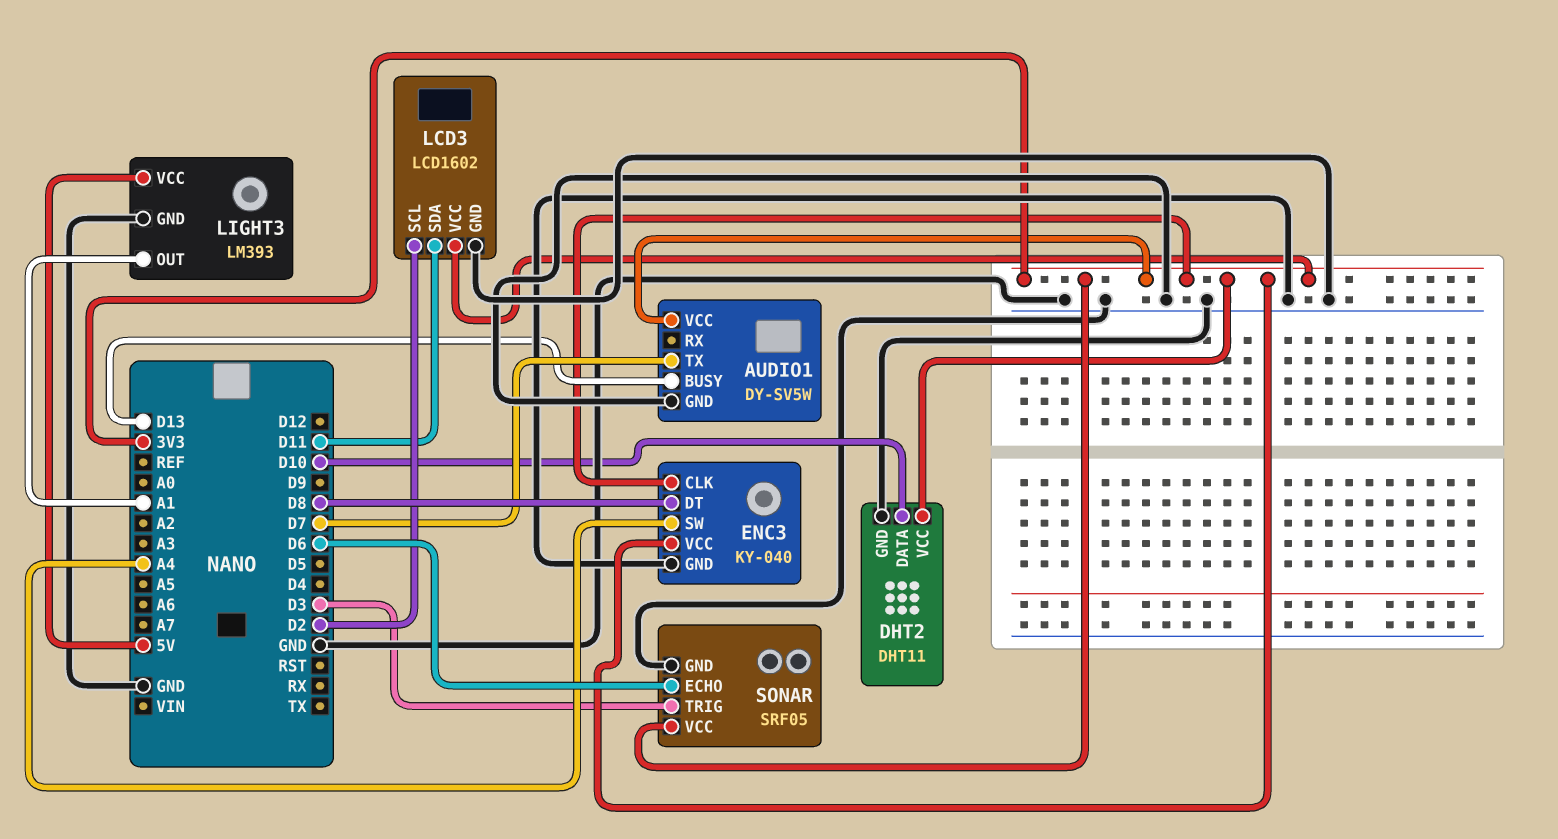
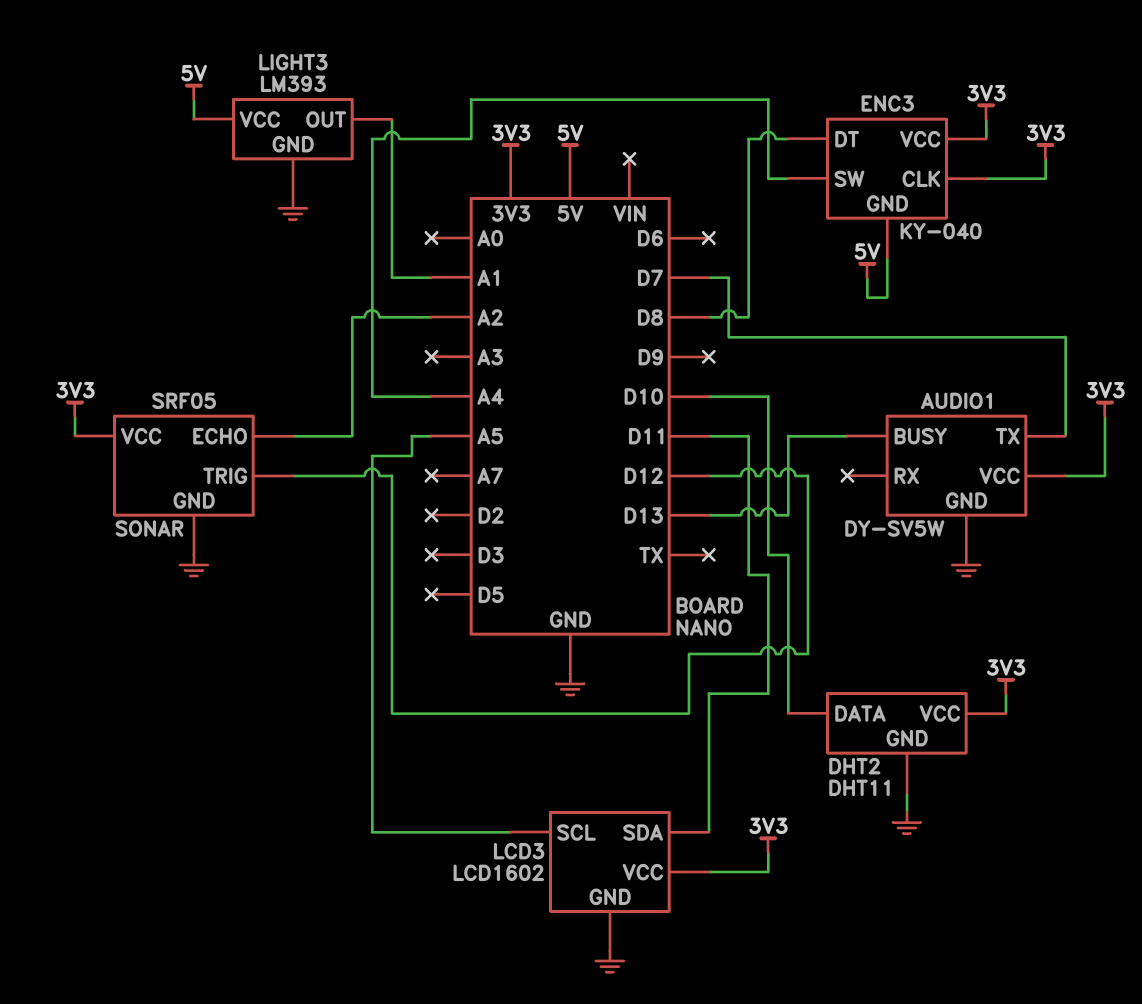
ENC3 pin GND: GND -> 5V
LCD3 pin SCL: D2 -> A5
SONAR pin ECHO: D6 -> A2
SONAR pin TRIG: D3 -> D12

